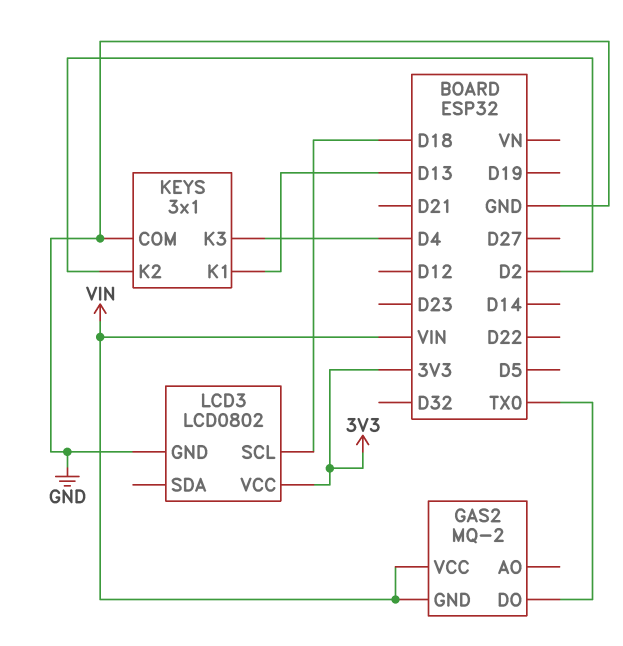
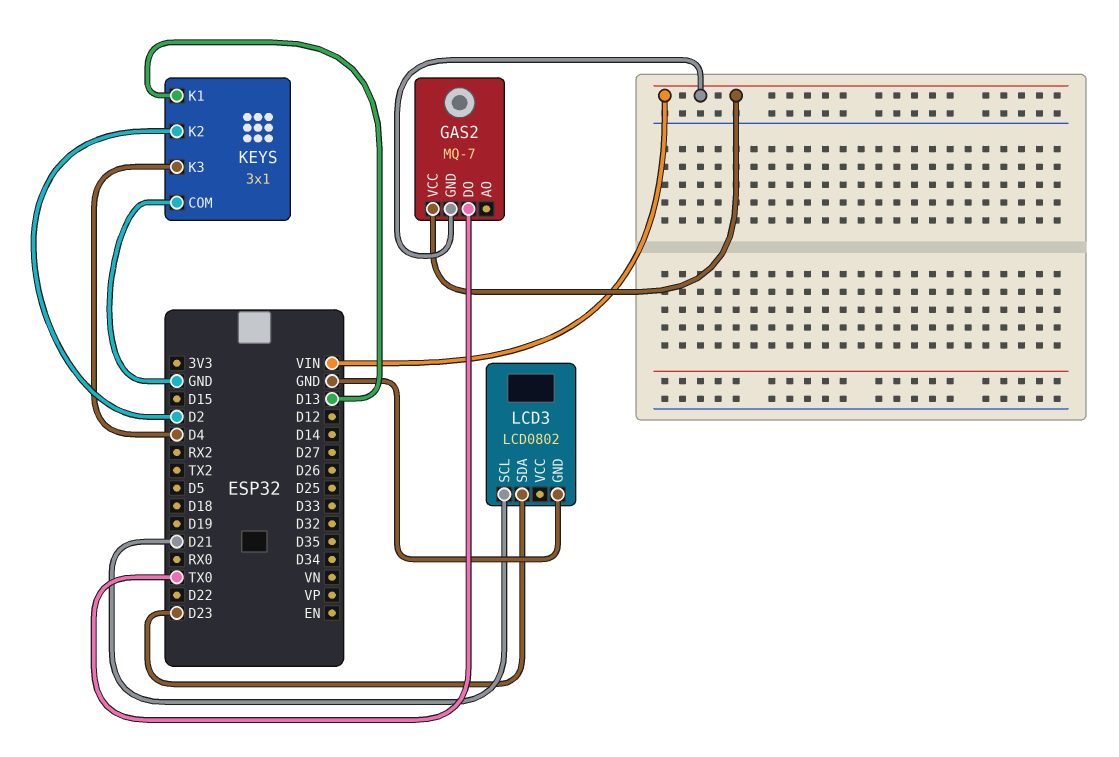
GAS2: MQ-2 -> MQ-7
LCD3 pin SCL: D18 -> D21
LCD3 pin SDA: none -> D23
LCD3 pin VCC: 3V3 -> none

